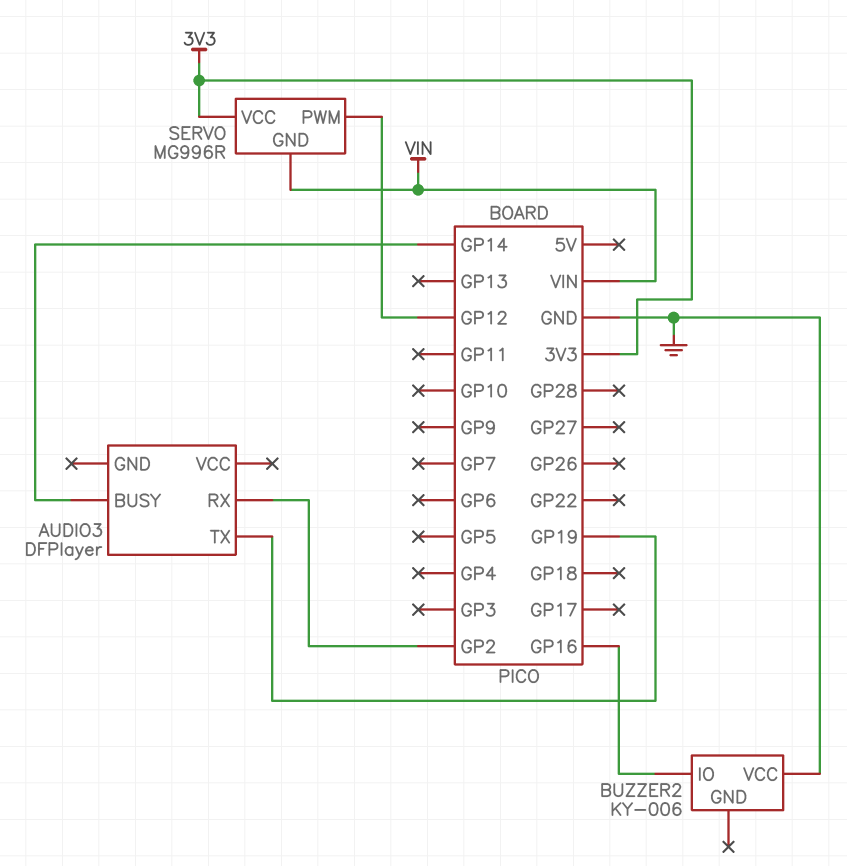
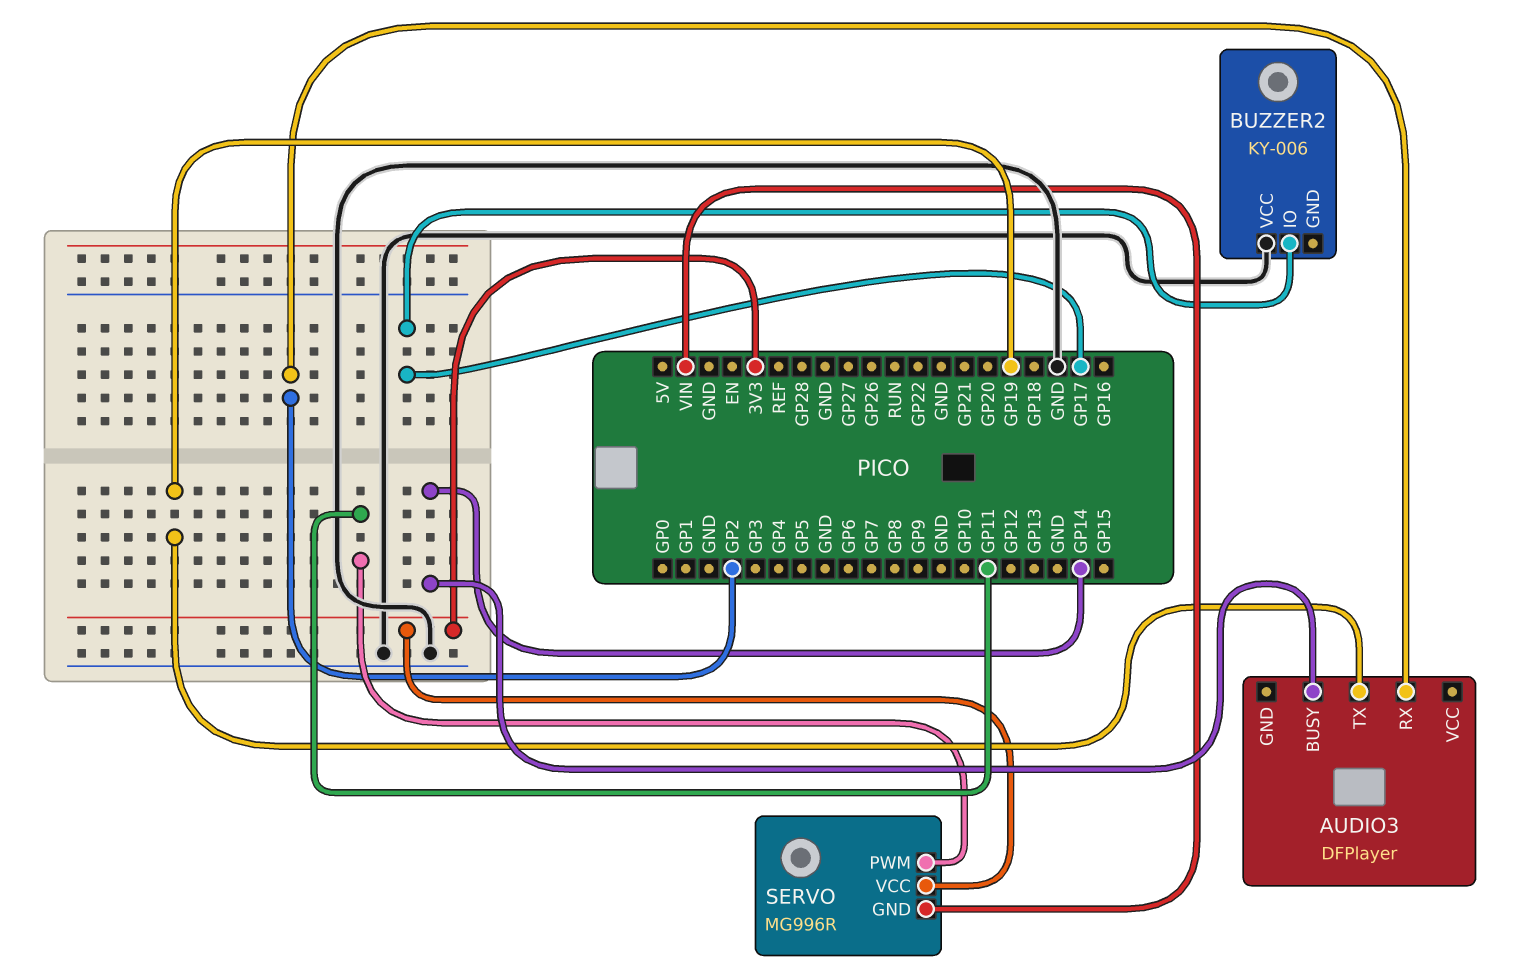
BUZZER2 pin IO: GP16 -> GP17
SERVO pin PWM: GP12 -> GP11

